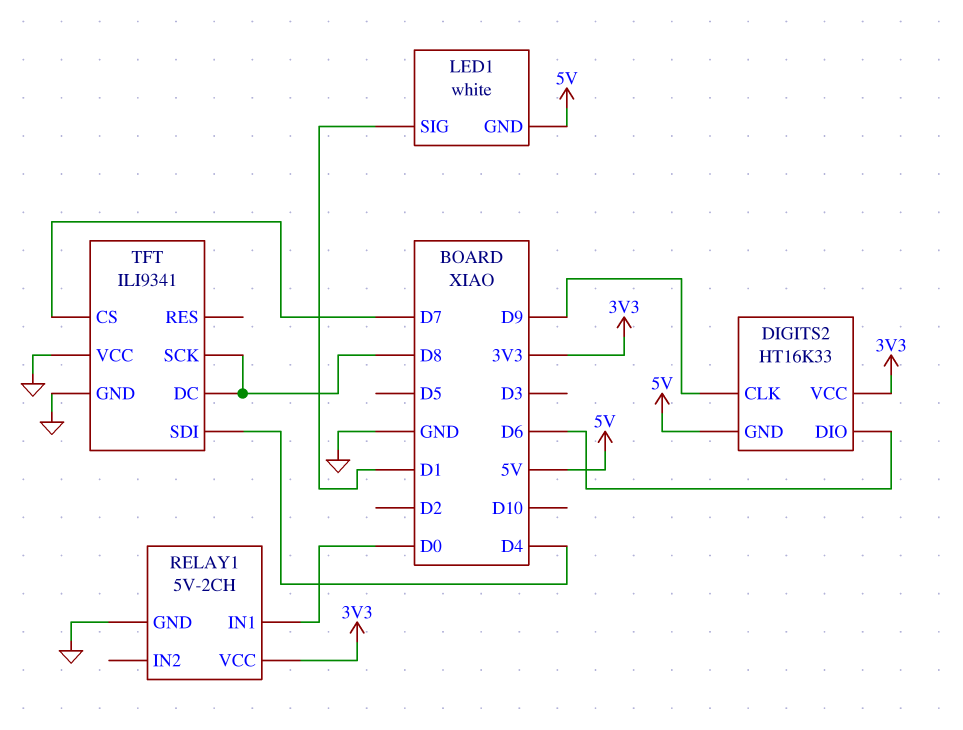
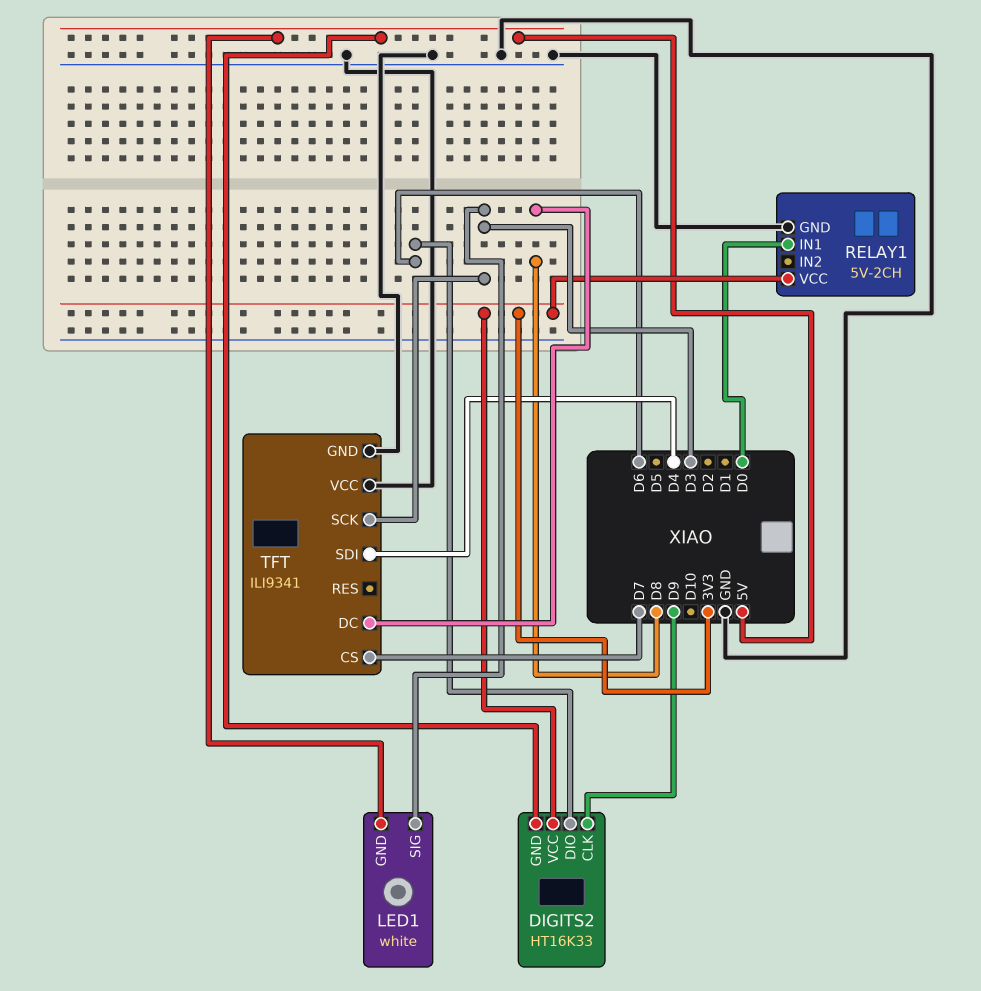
LED1 pin SIG: D1 -> D3
TFT pin SCK: D8 -> D3

